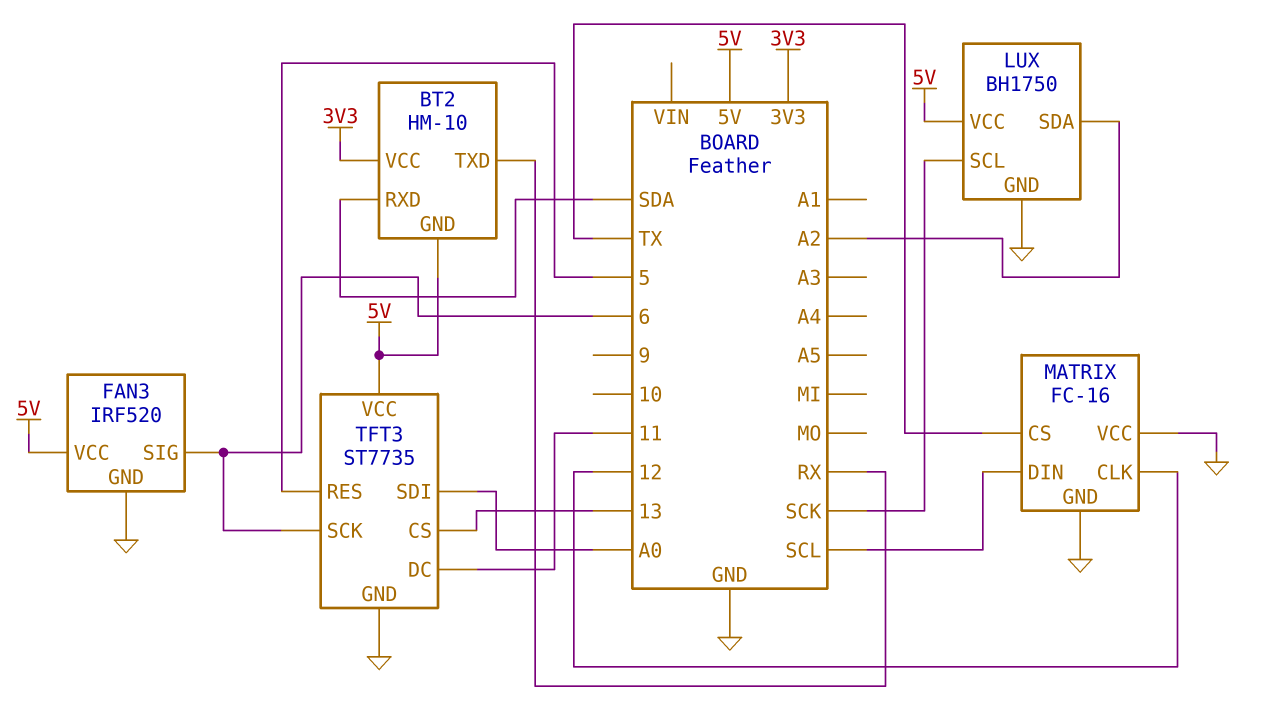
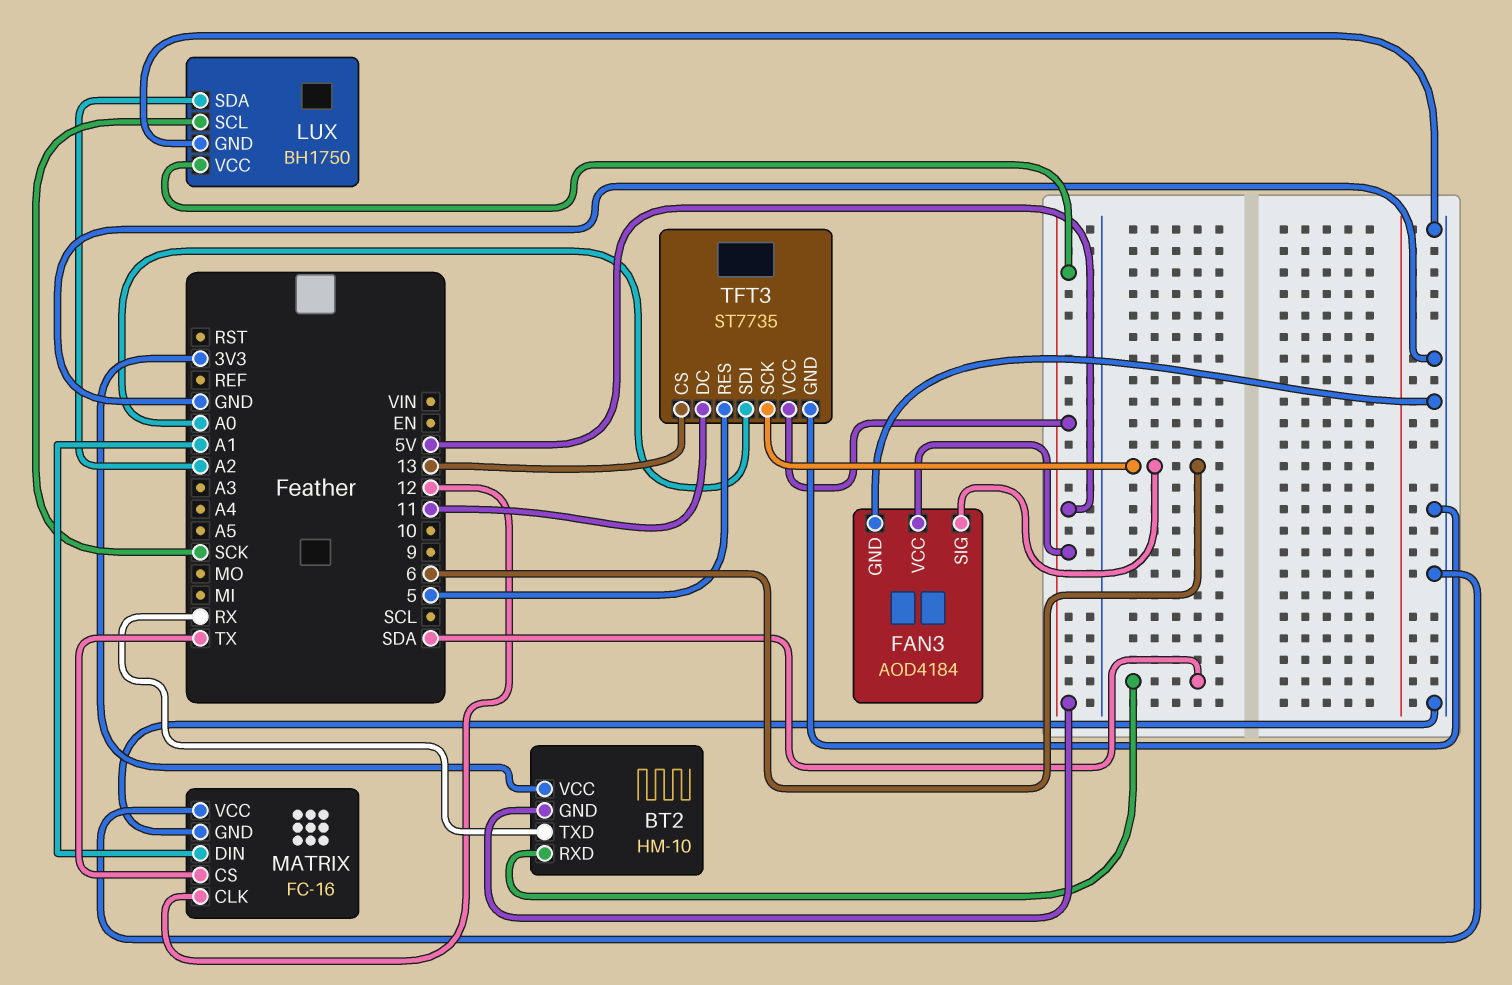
FAN3: IRF520 -> AOD4184
MATRIX pin DIN: SCL -> A1

